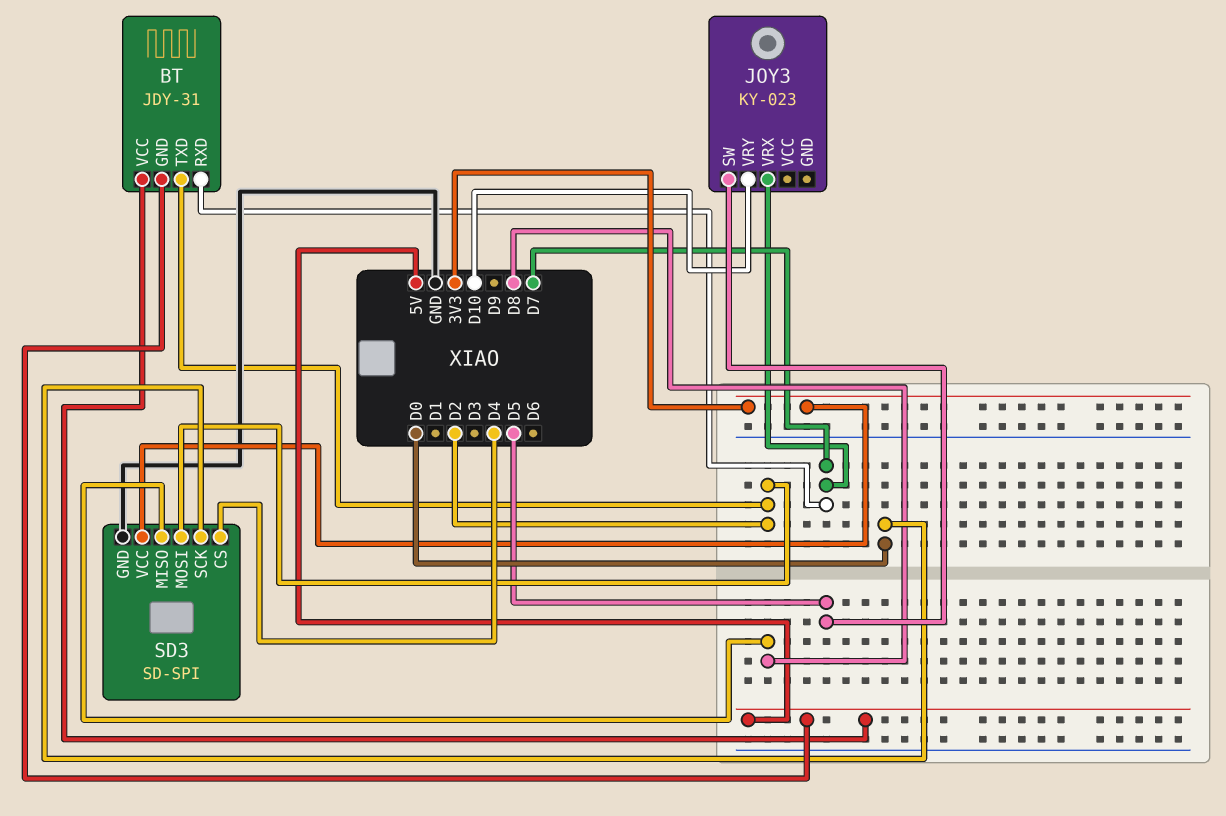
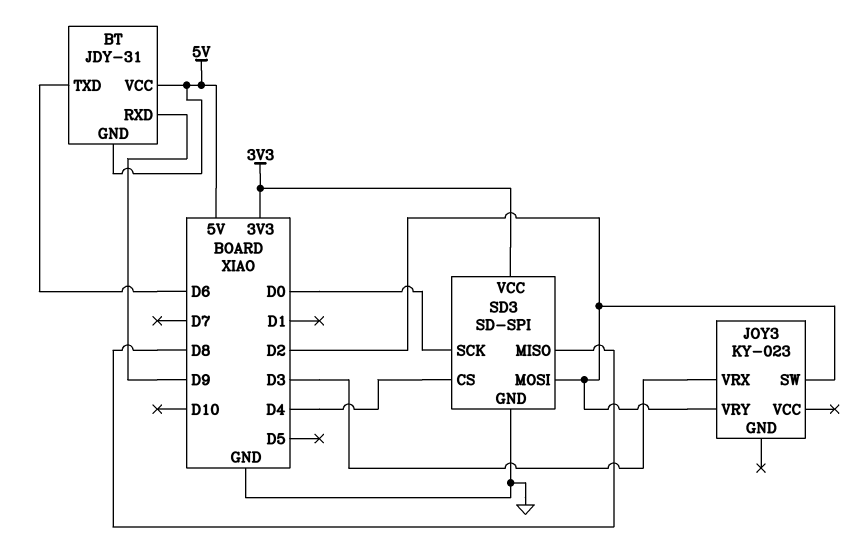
BT pin RXD: D7 -> D9
BT pin TXD: D2 -> D6
JOY3 pin SW: D5 -> D2
JOY3 pin VRX: D7 -> D3
JOY3 pin VRY: D10 -> D2

